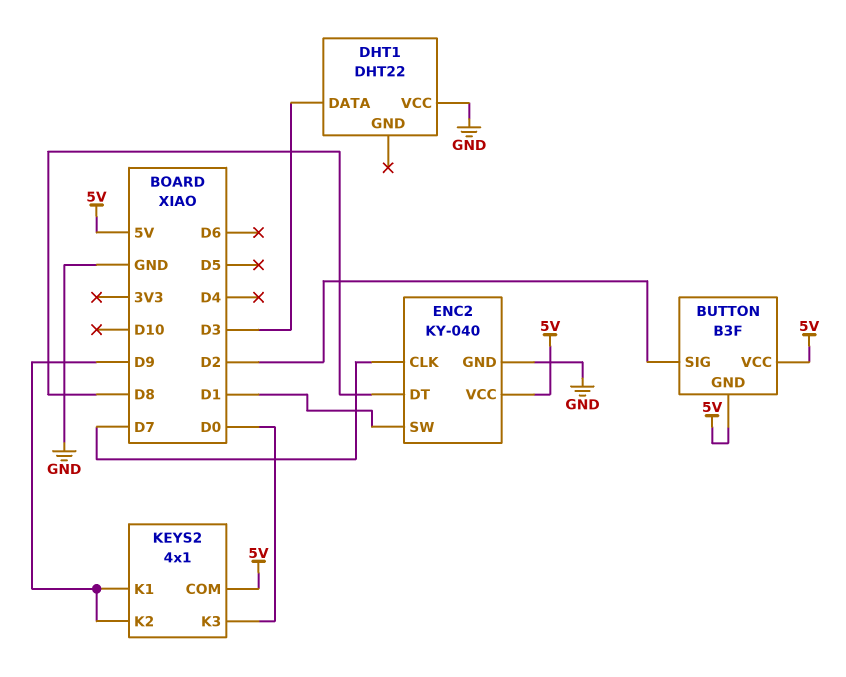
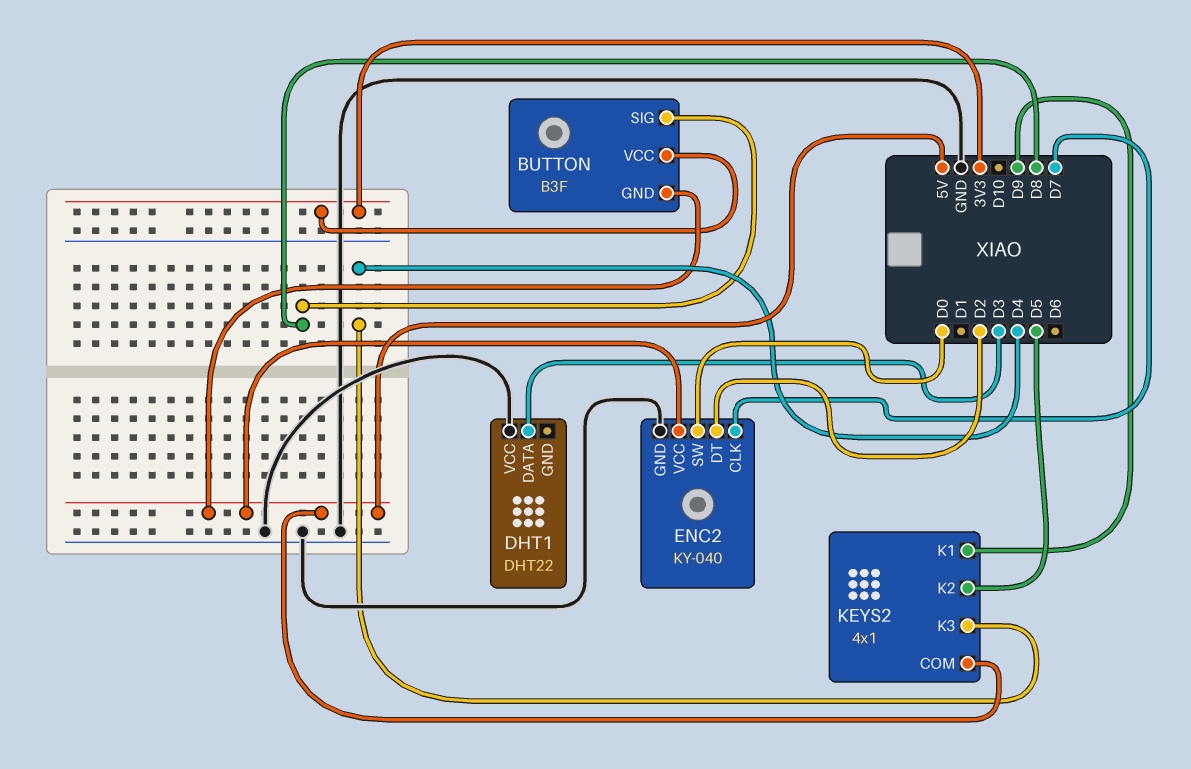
BUTTON pin SIG: D2 -> D8
BUTTON pin VCC: 5V -> 3V3
ENC2 pin DT: D8 -> D2
ENC2 pin SW: D1 -> D0
KEYS2 pin K2: D9 -> D5
KEYS2 pin K3: D0 -> D4

